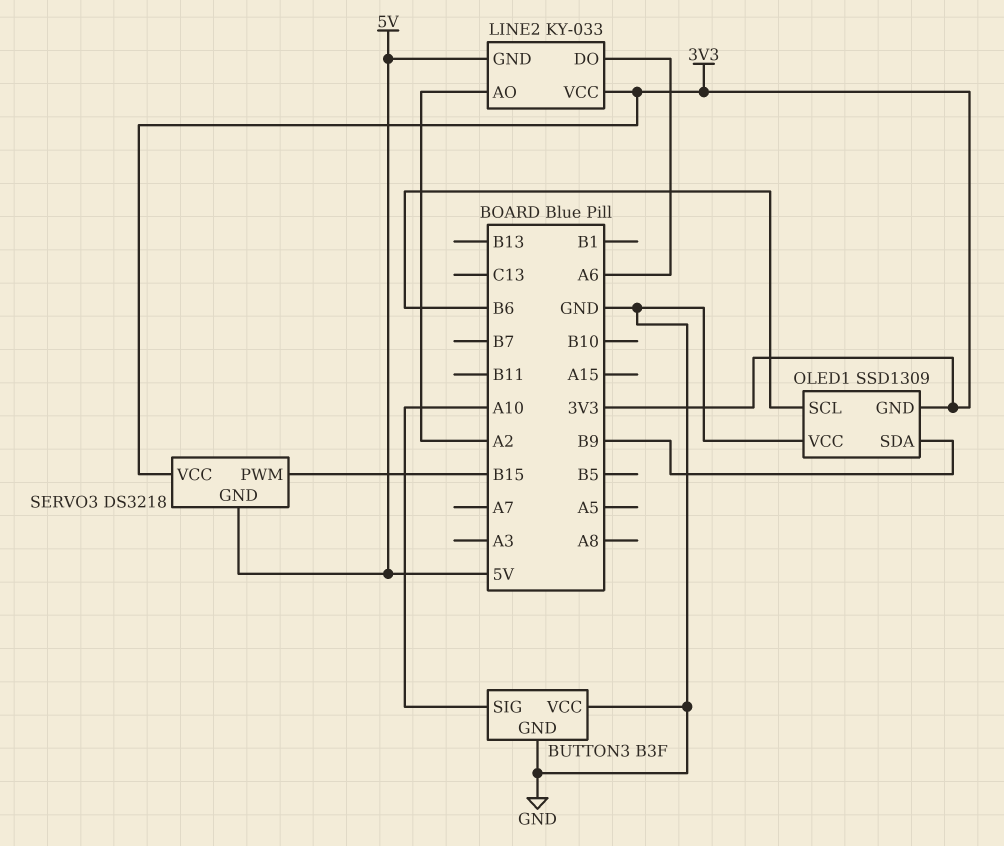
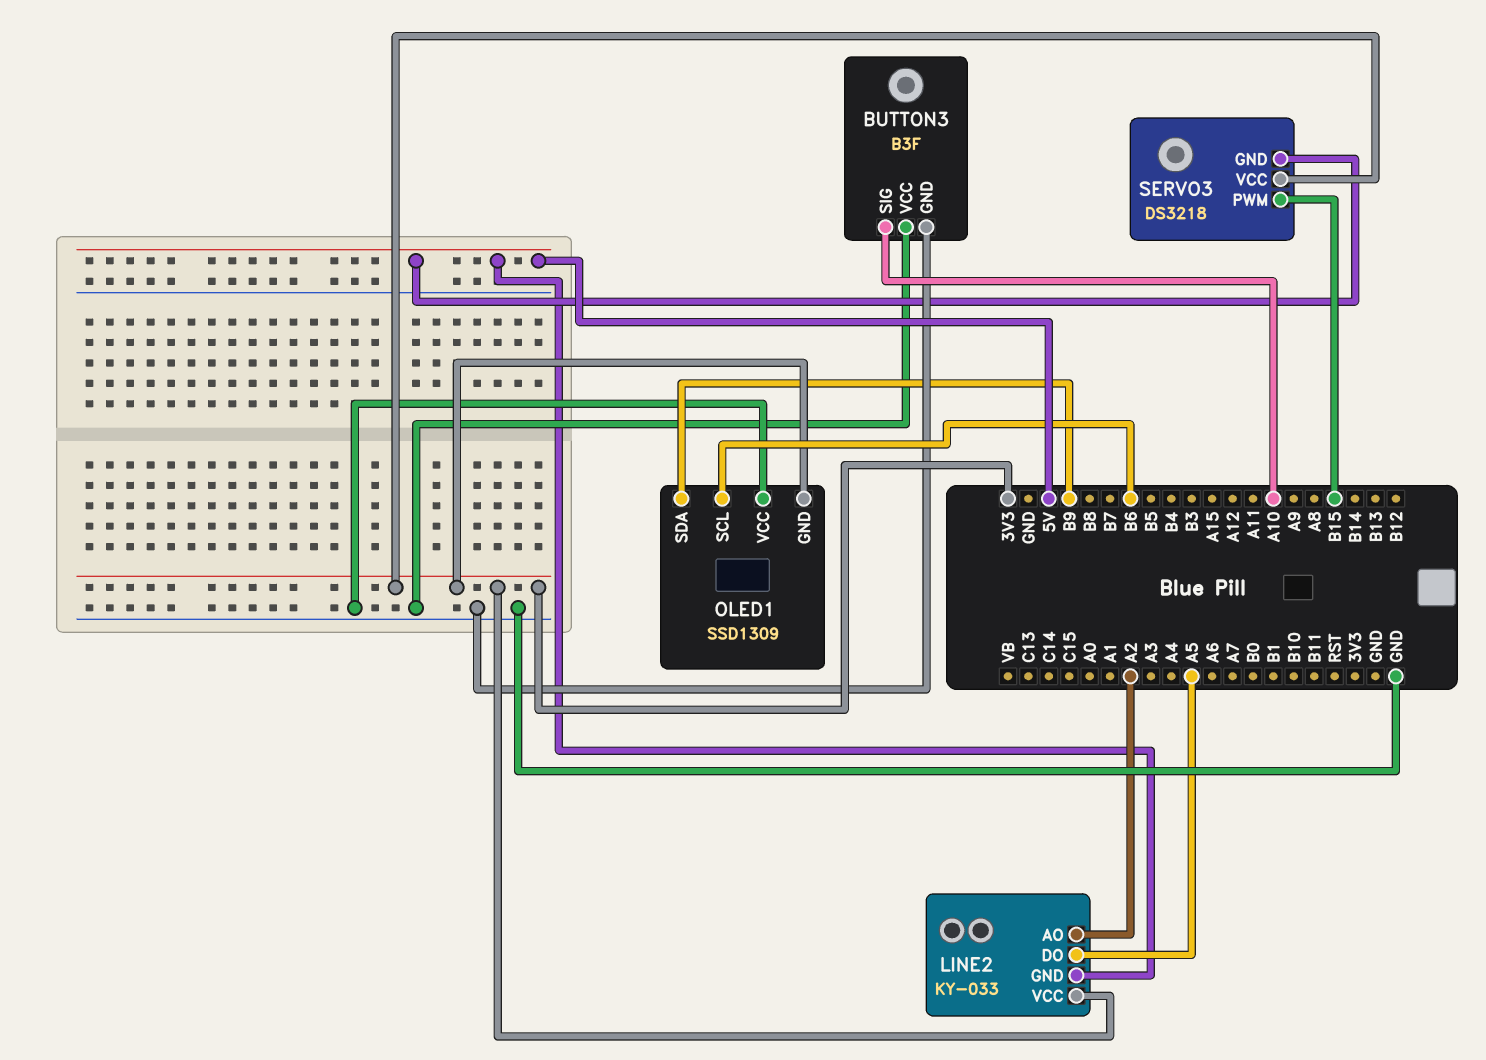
LINE2 pin DO: A6 -> A5

